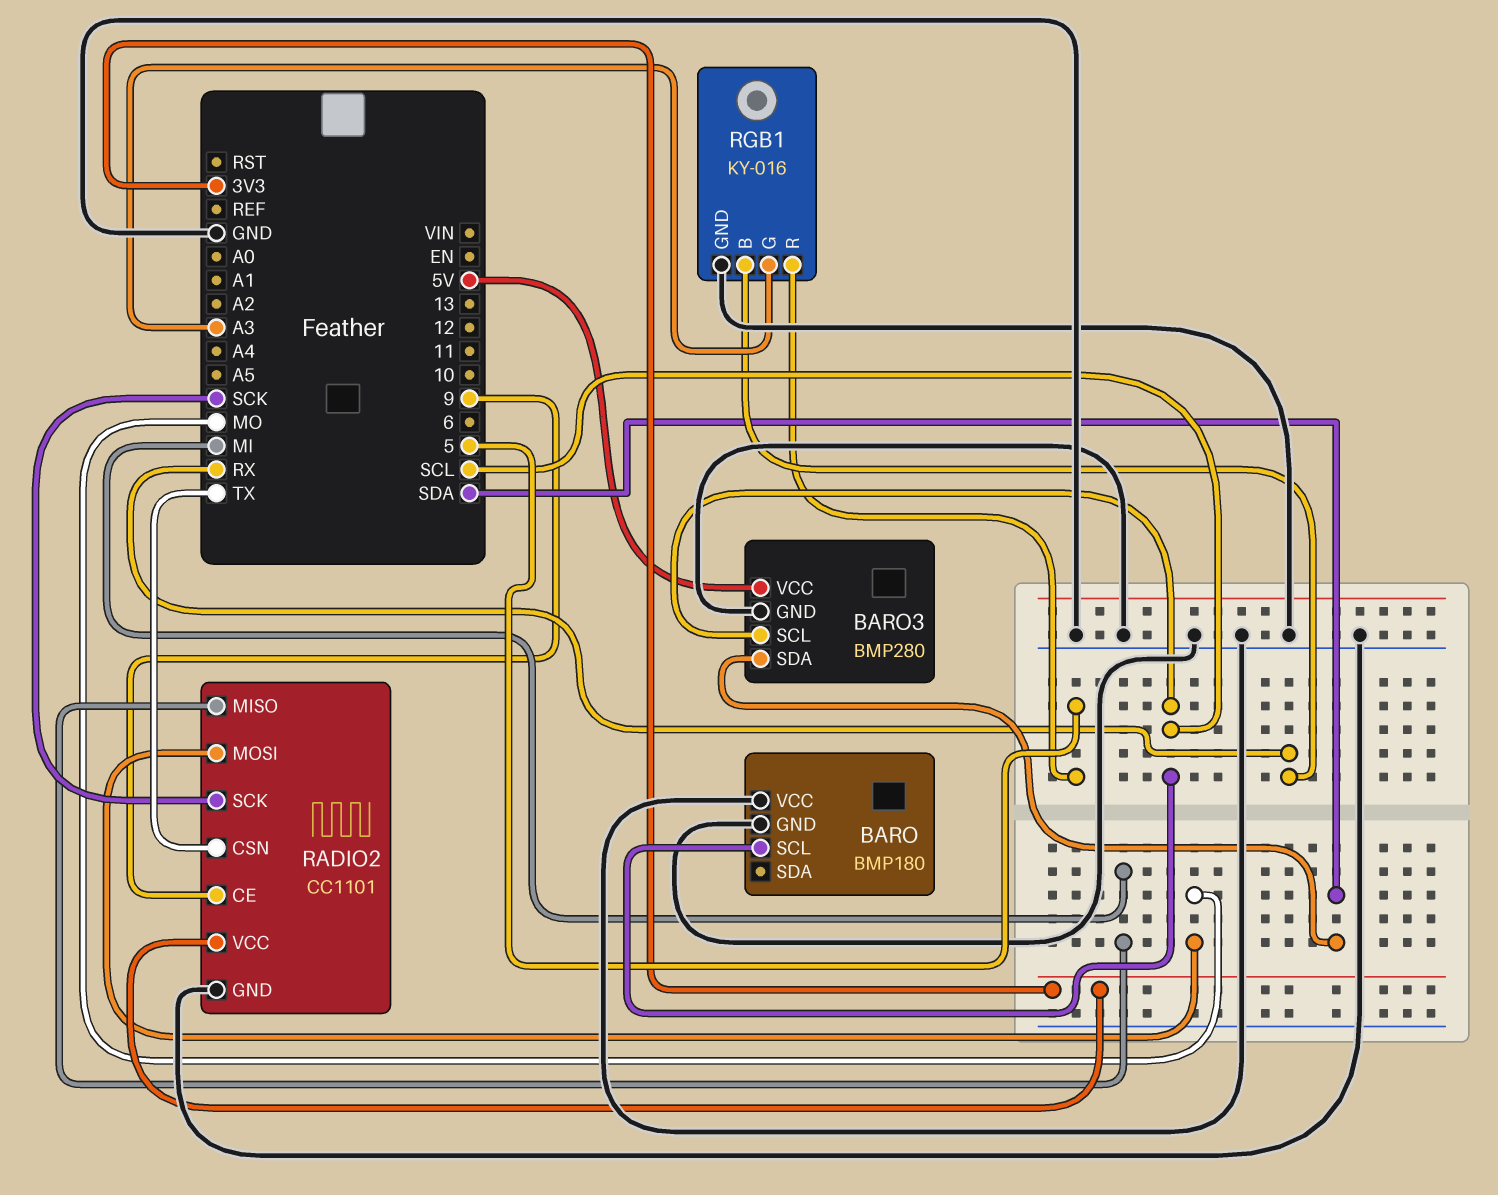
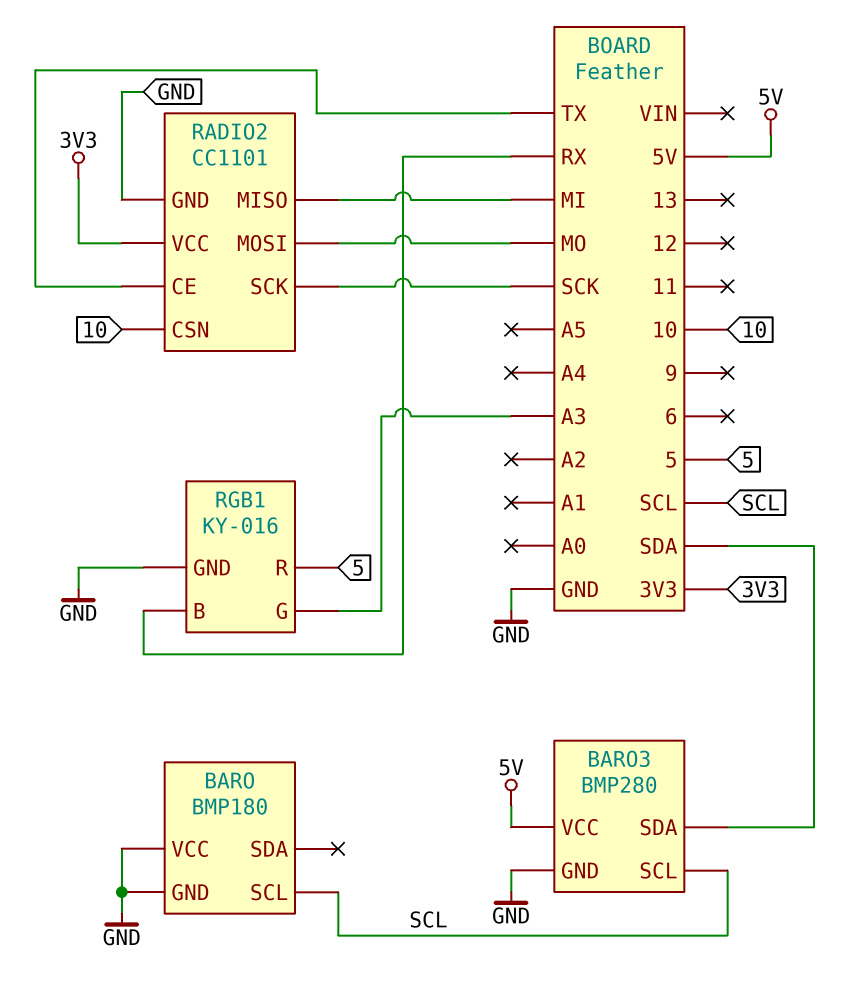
RADIO2 pin CE: 9 -> TX
RADIO2 pin CSN: TX -> 10

